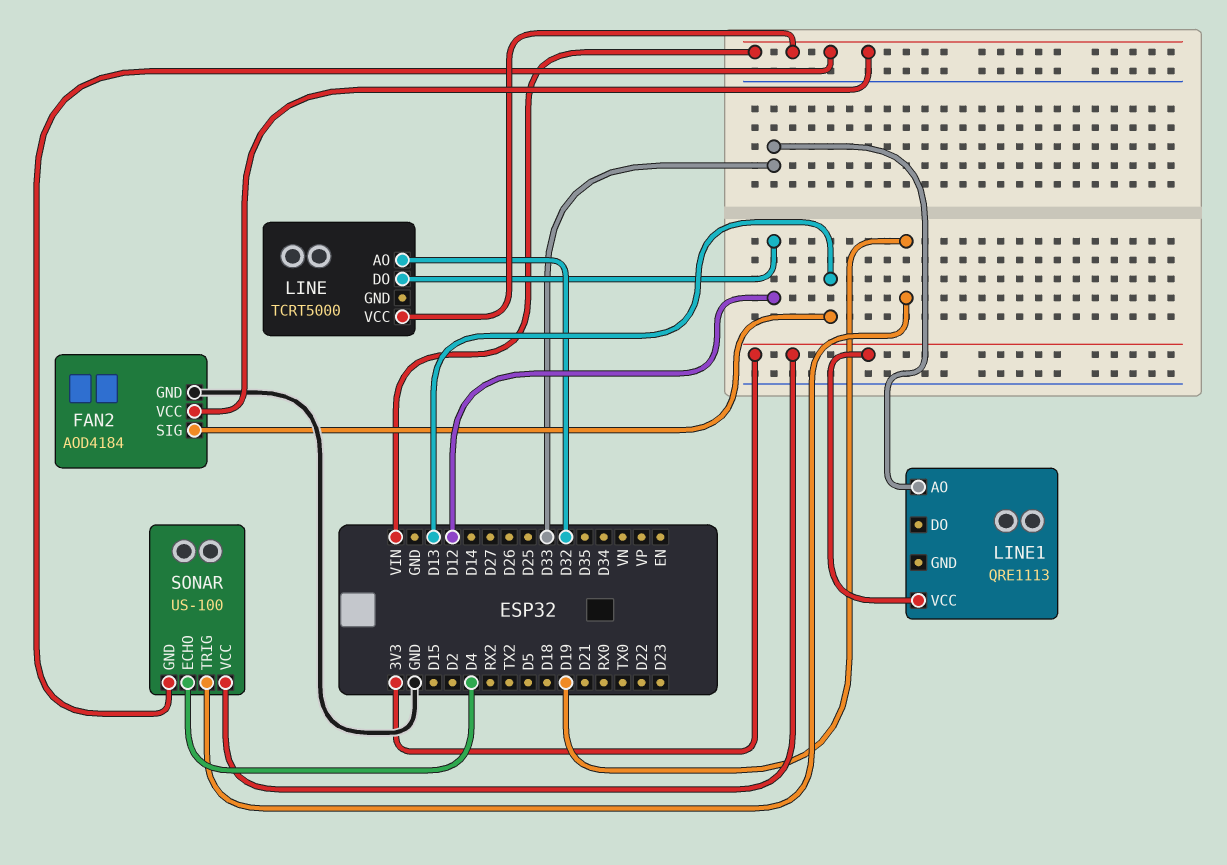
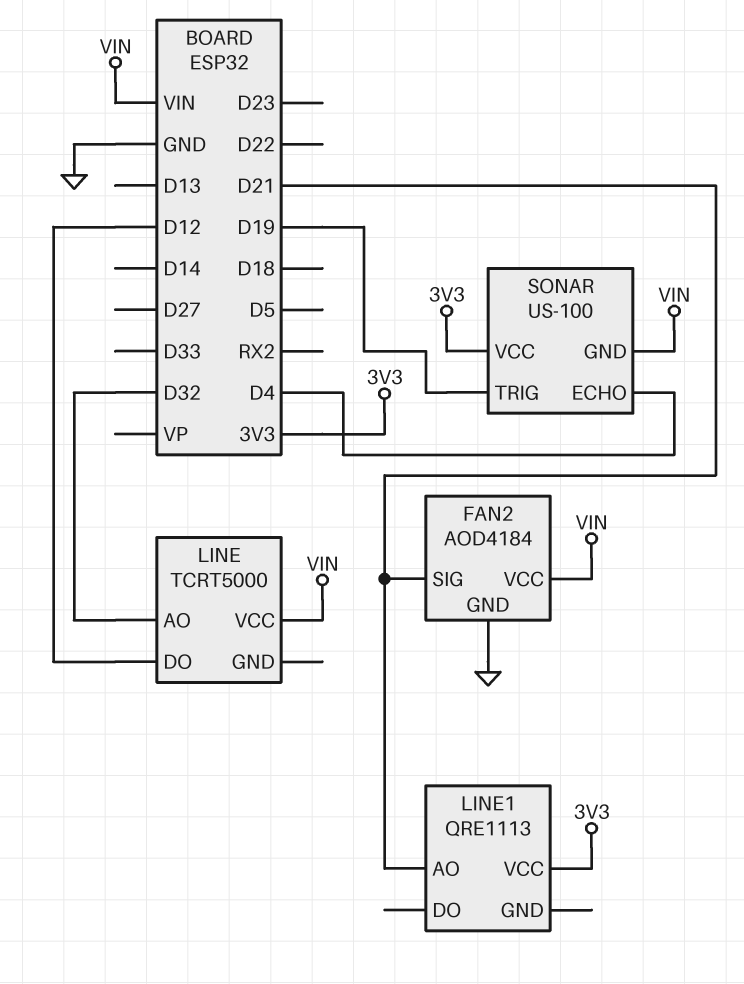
FAN2 pin SIG: D13 -> D21
LINE1 pin AO: D33 -> D21

